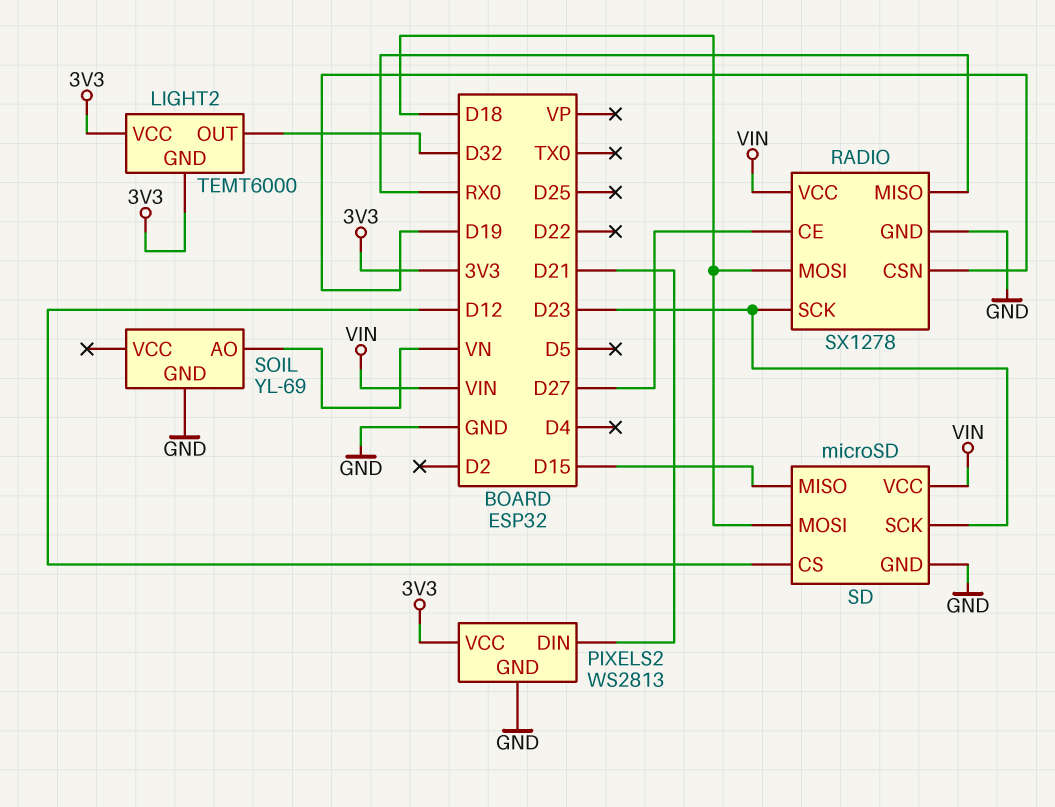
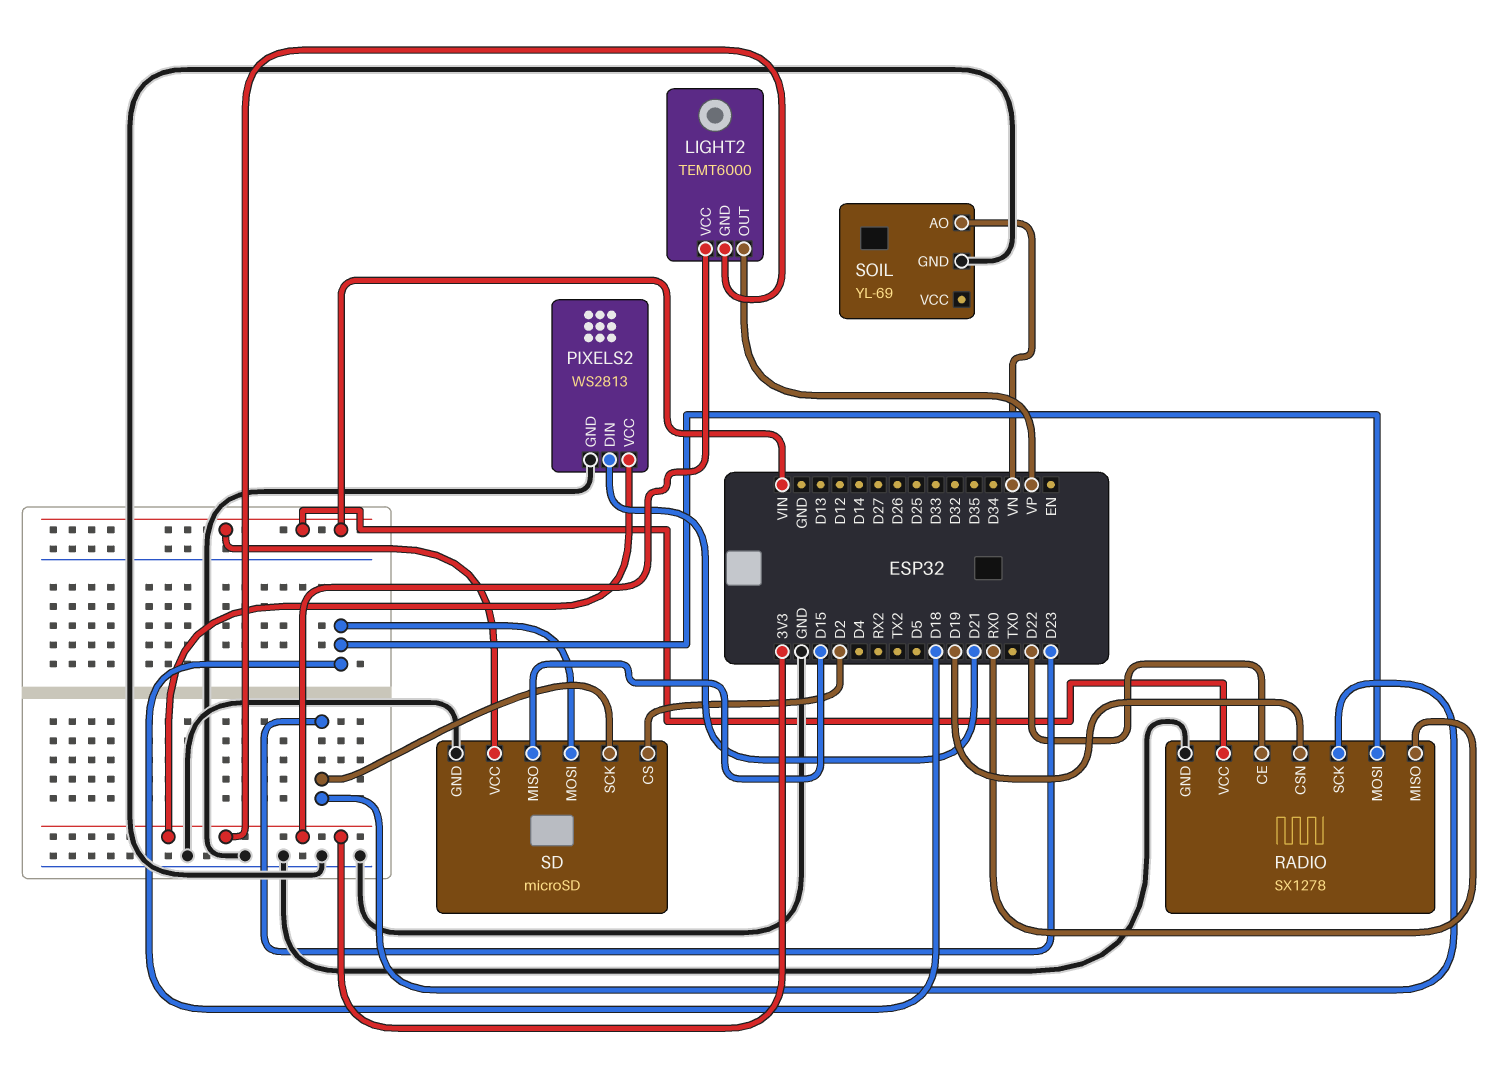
LIGHT2 pin OUT: D32 -> VP
RADIO pin CE: D27 -> D22
SD pin CS: D12 -> D2

